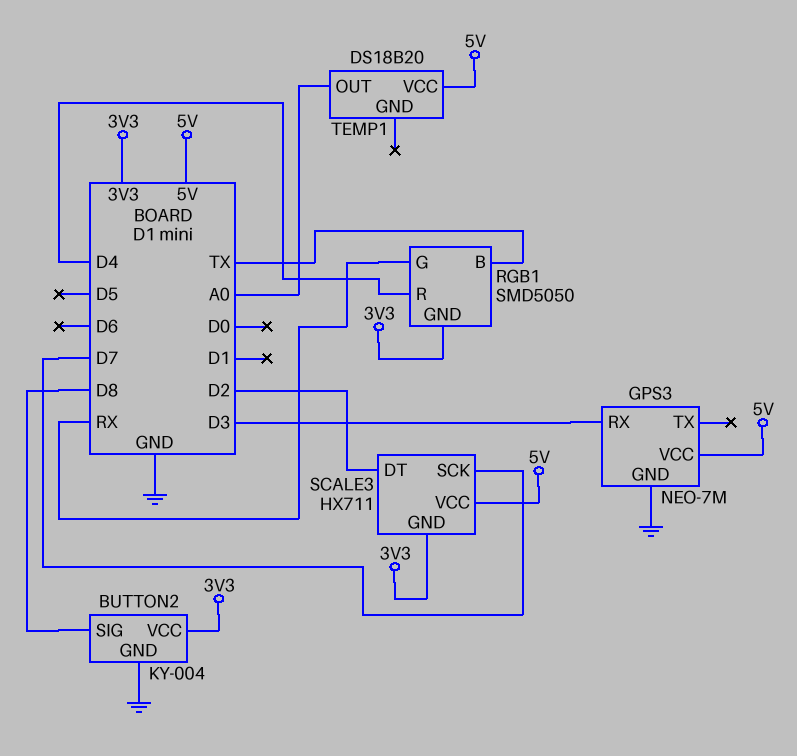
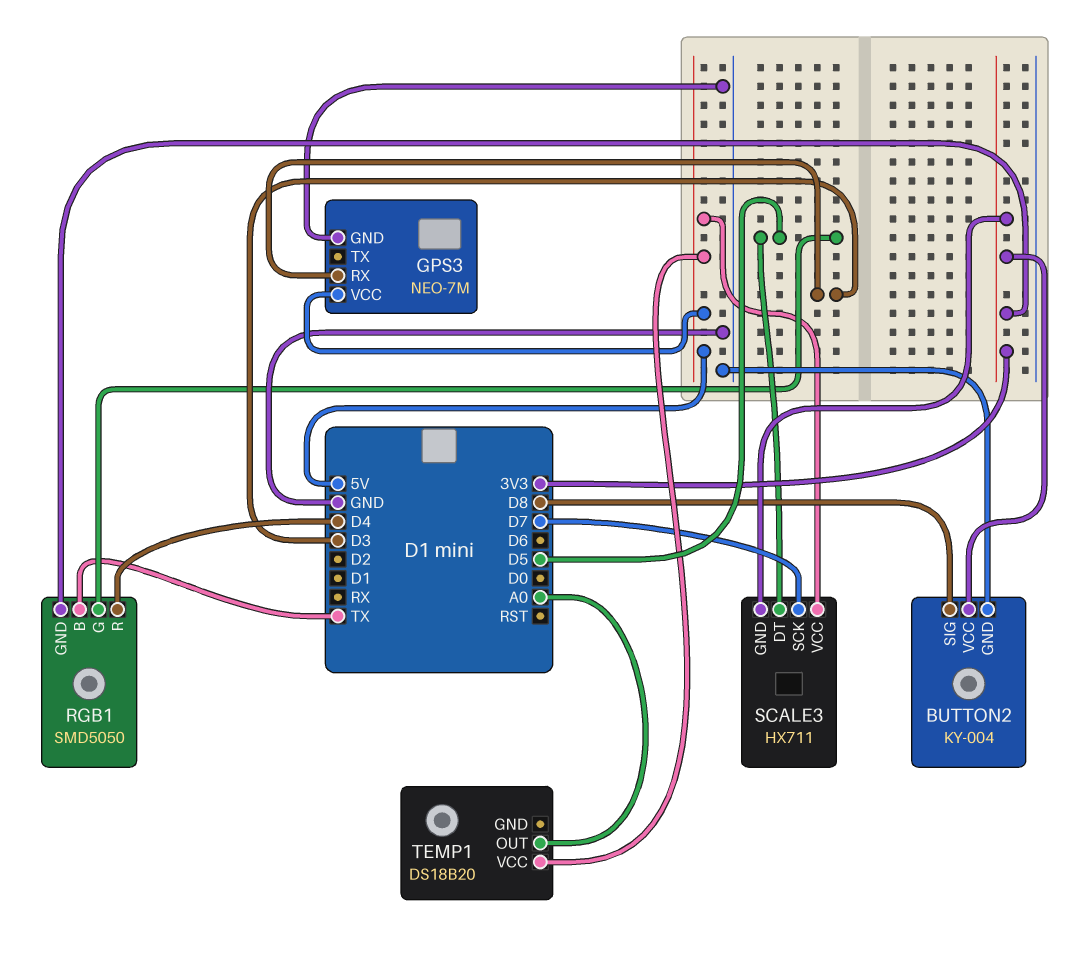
RGB1 pin G: RX -> D5
SCALE3 pin DT: D2 -> D5

